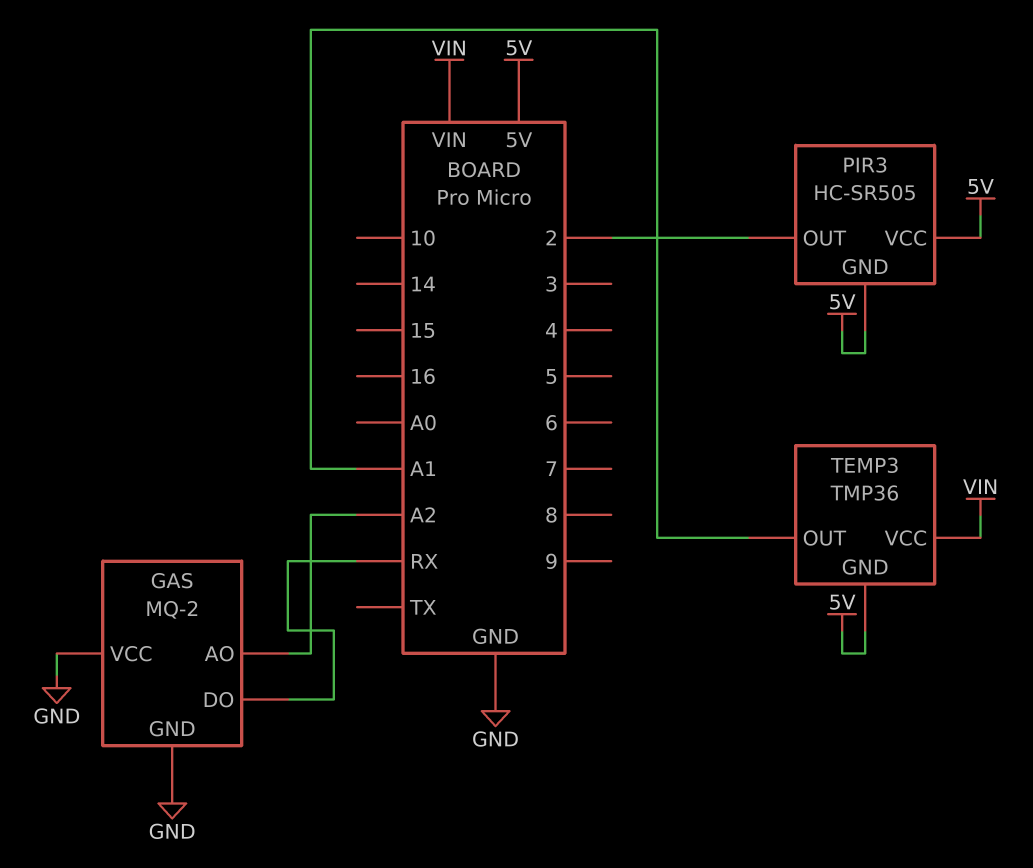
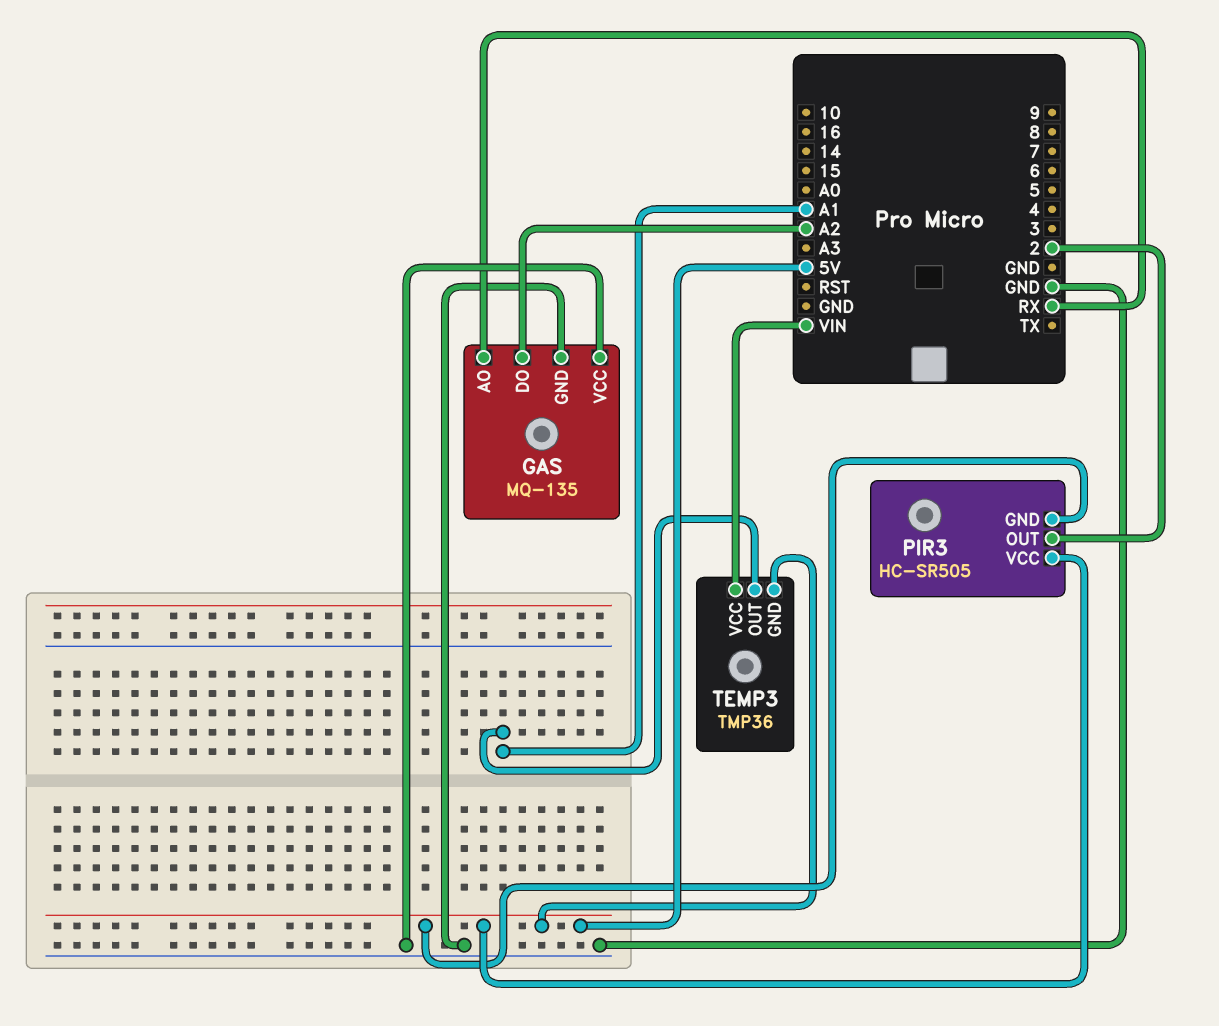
GAS: MQ-2 -> MQ-135
GAS pin AO: A2 -> RX
GAS pin DO: RX -> A2

